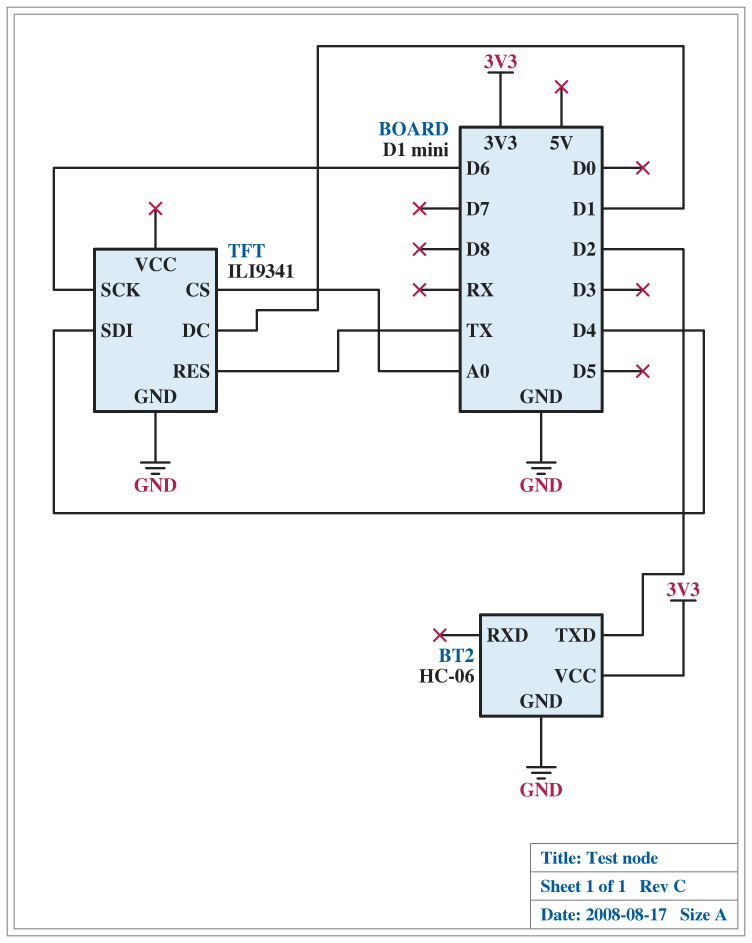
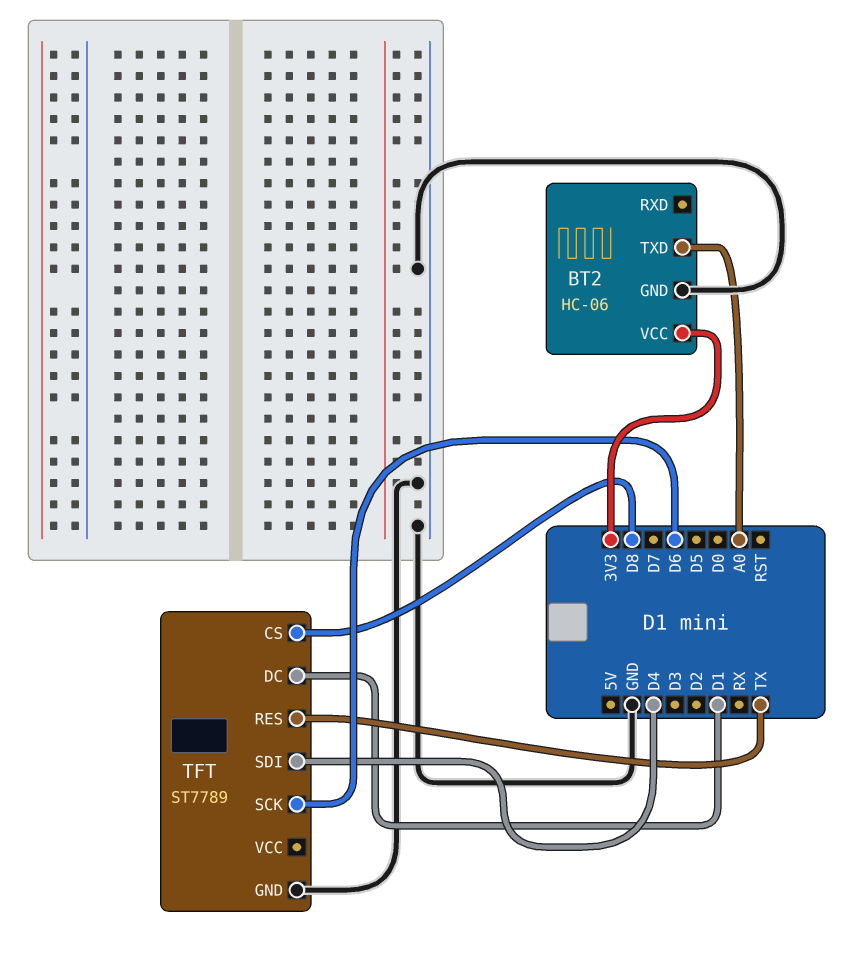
BT2 pin TXD: D2 -> A0
TFT: ILI9341 -> ST7789
TFT pin CS: A0 -> D8

